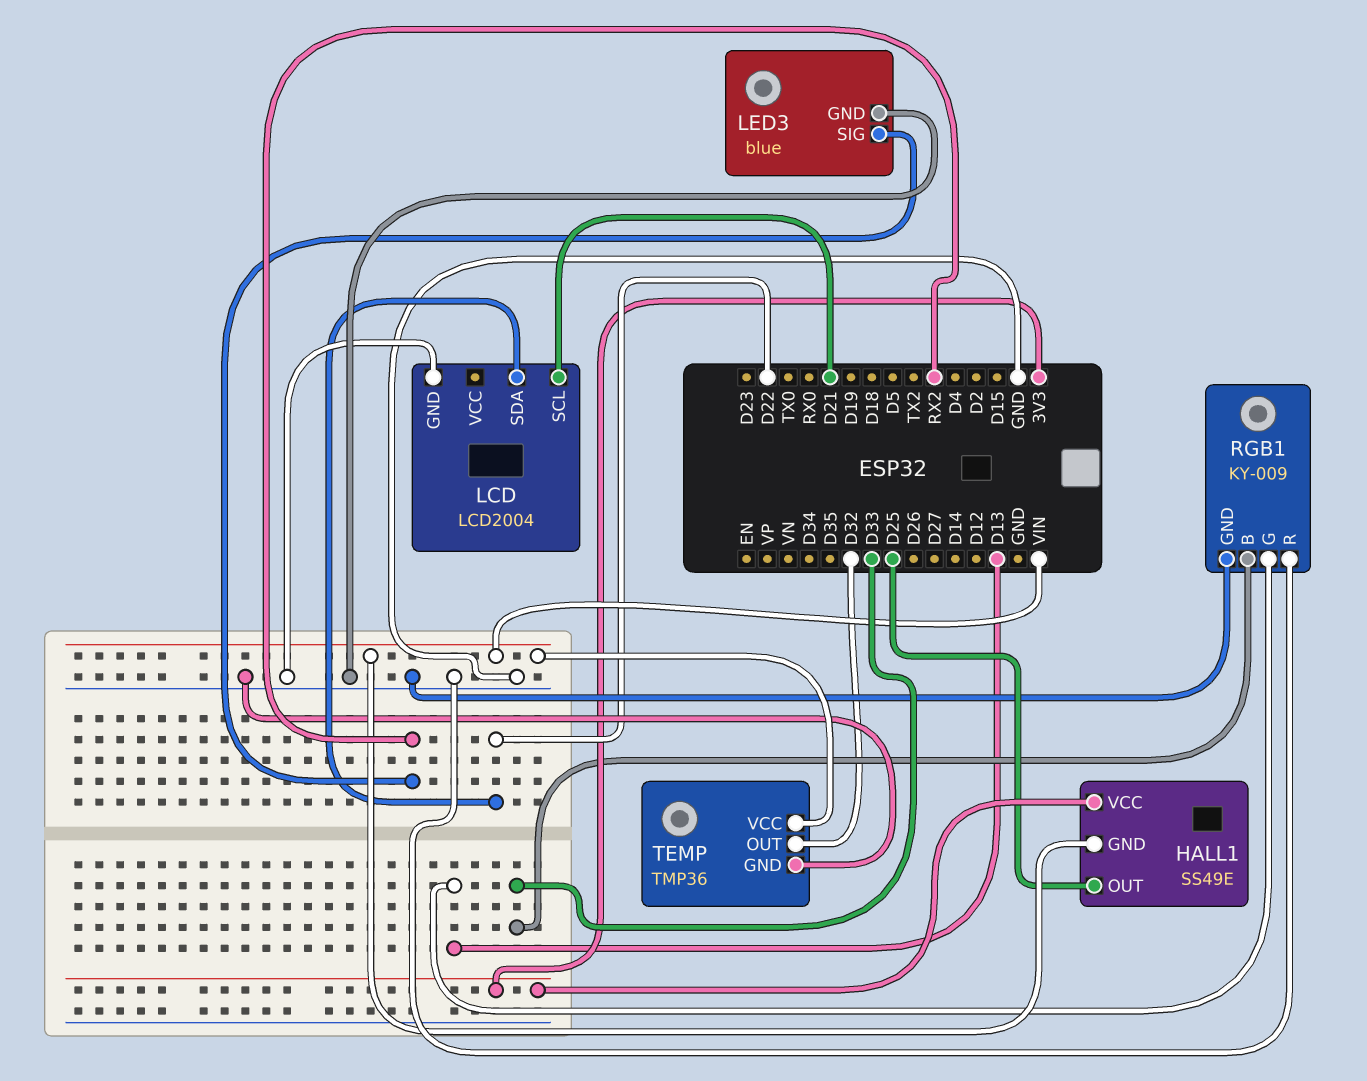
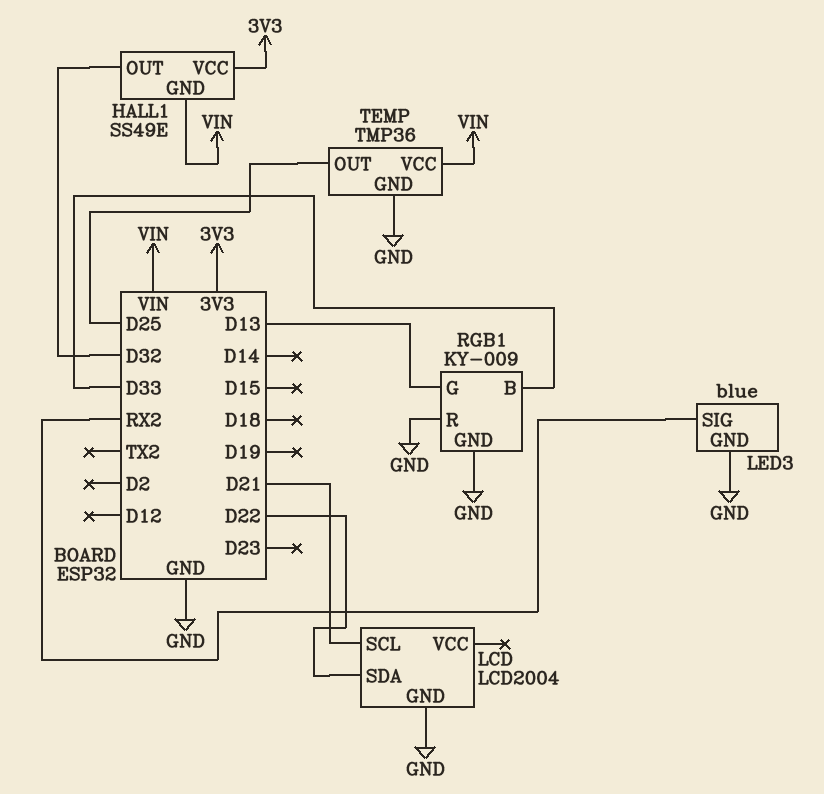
HALL1 pin OUT: D25 -> D32
TEMP pin OUT: D32 -> D25

